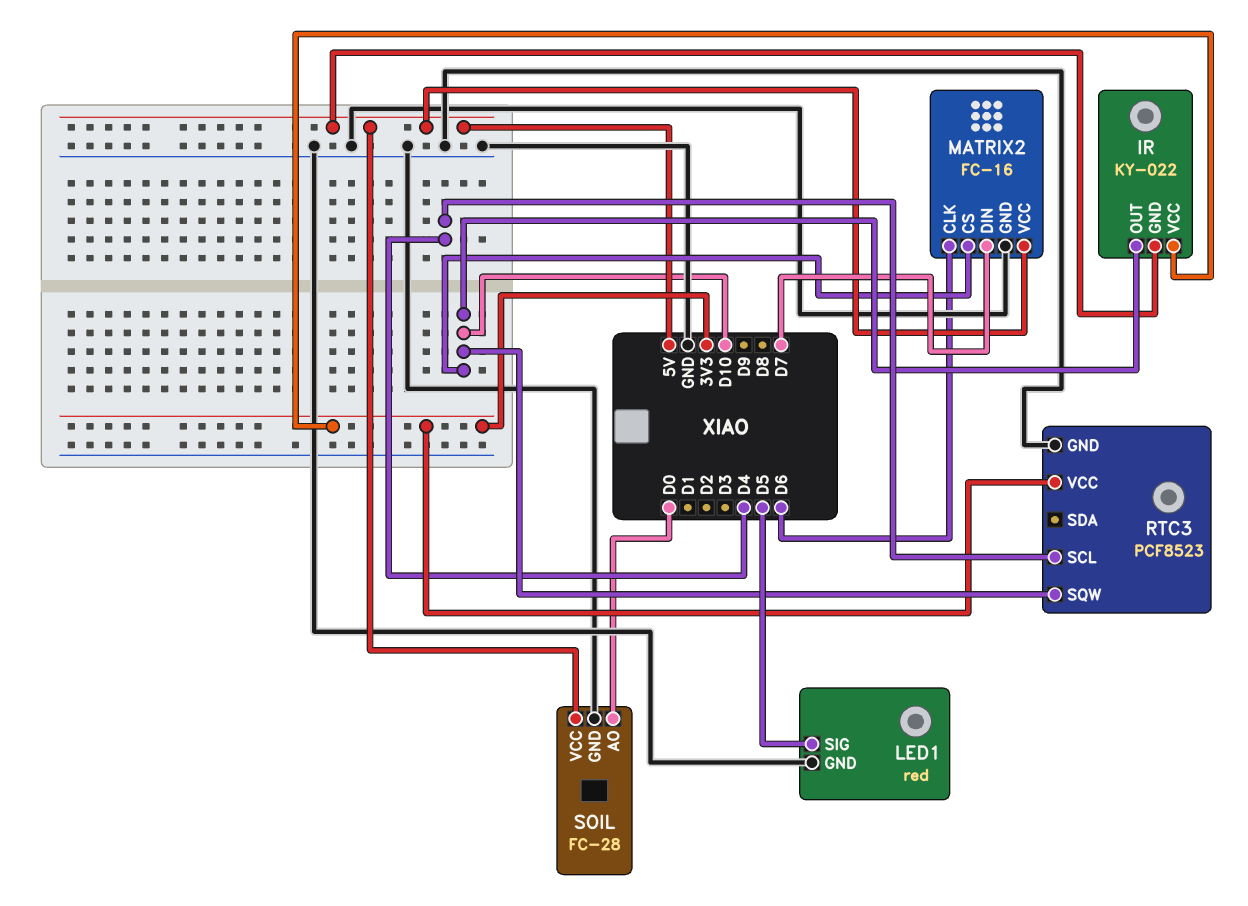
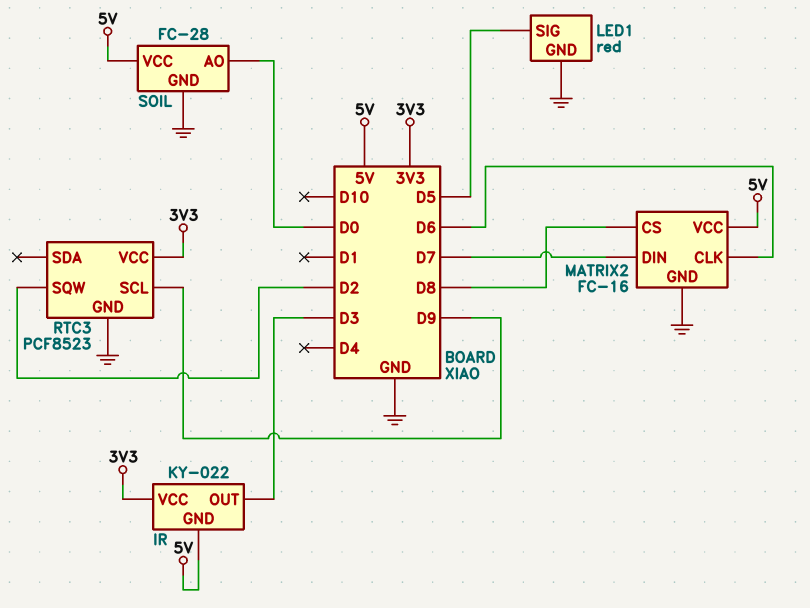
IR pin OUT: D10 -> D3
MATRIX2 pin CS: D10 -> D8
RTC3 pin SCL: D4 -> D9
RTC3 pin SQW: D10 -> D2

